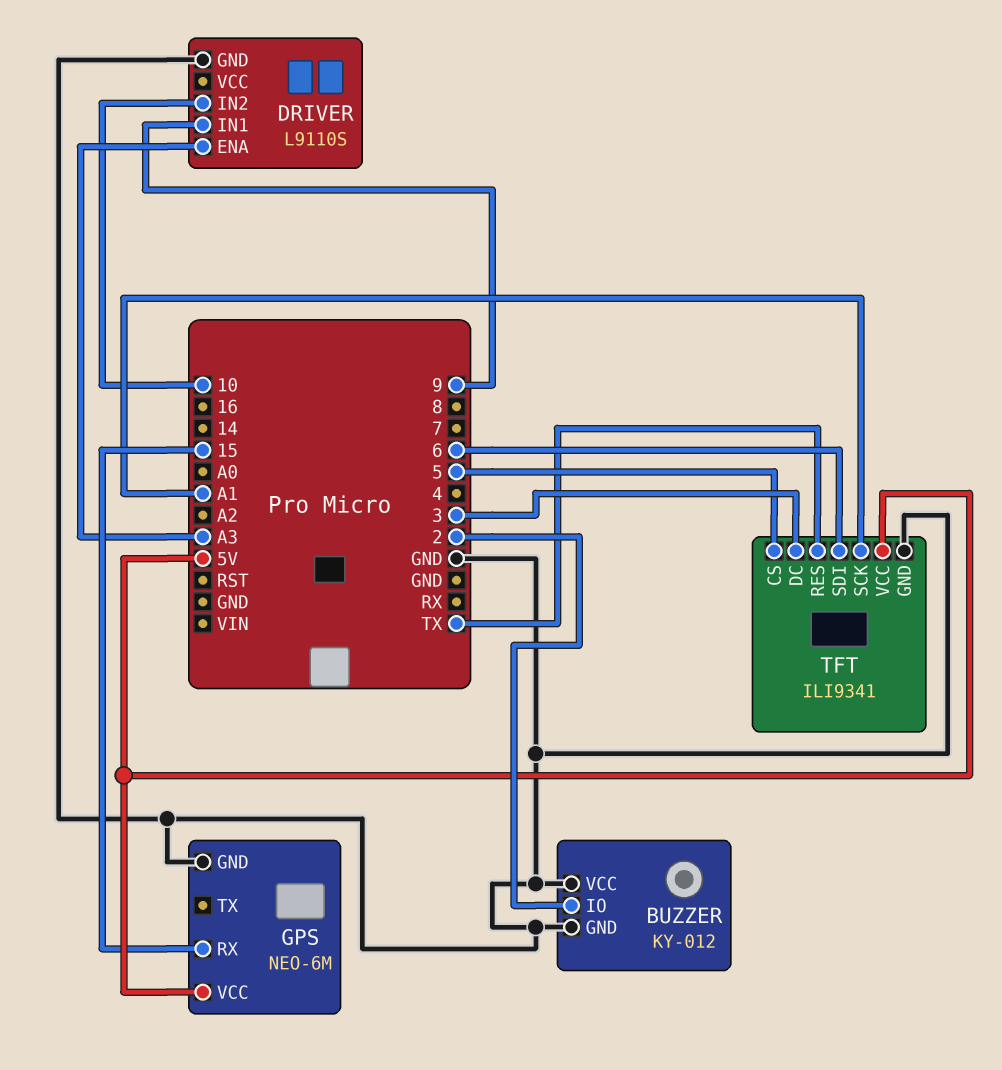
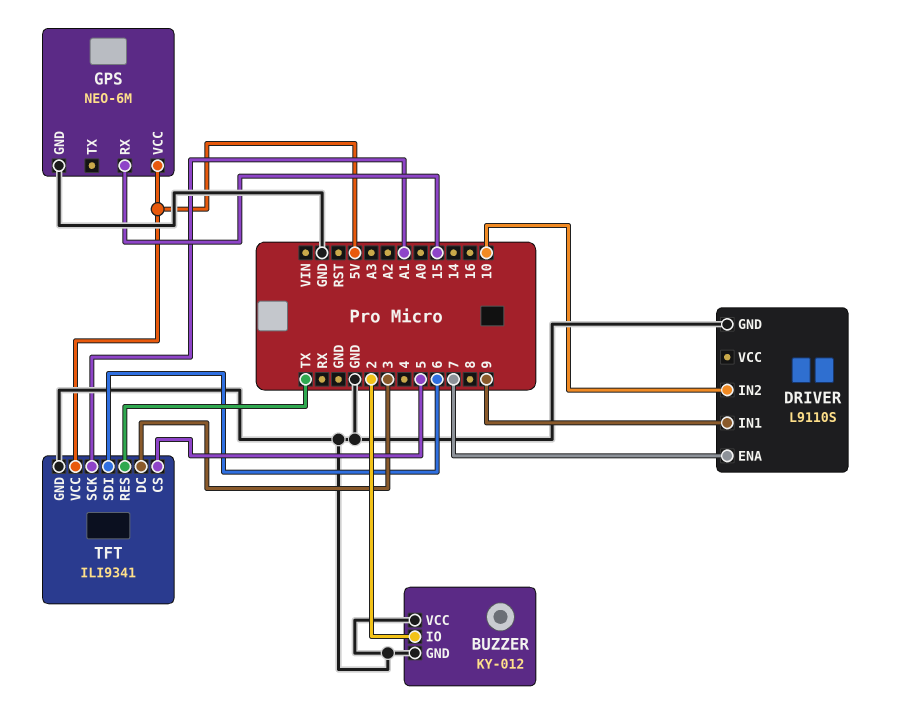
DRIVER pin ENA: A3 -> 7

